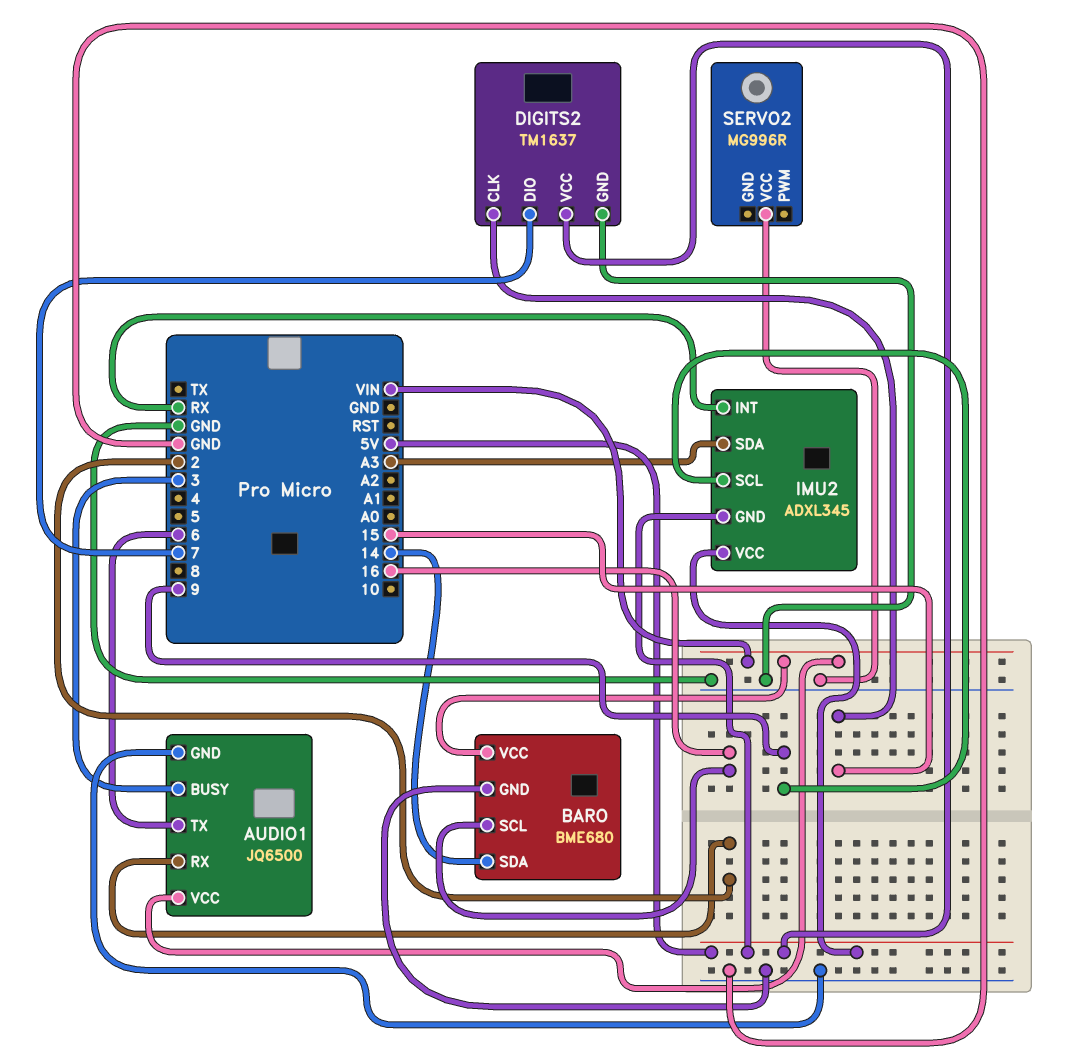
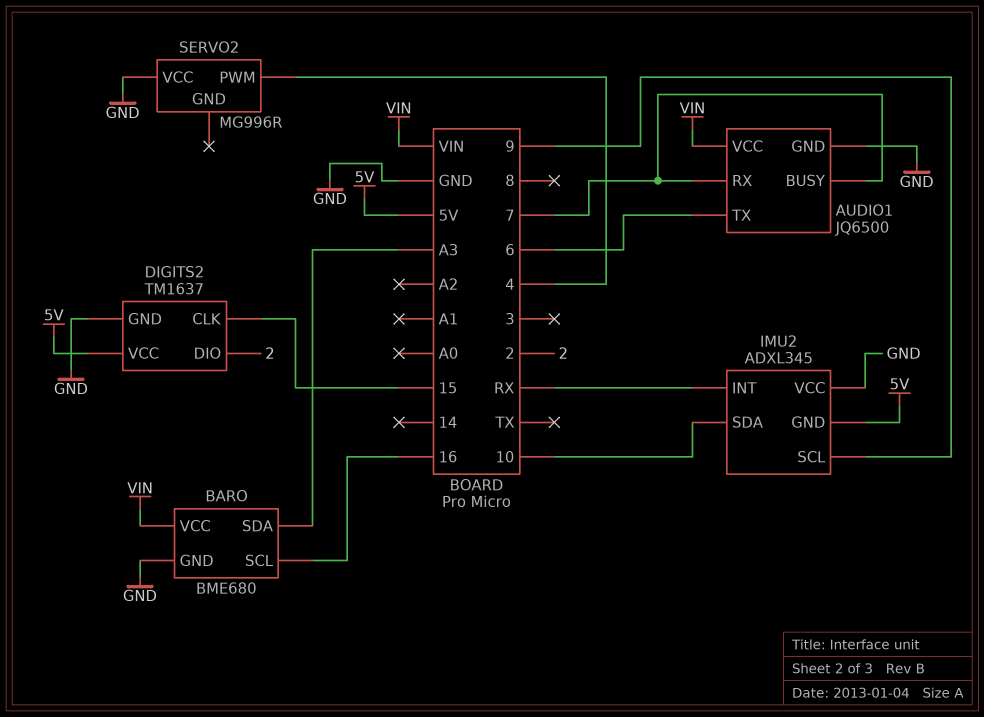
AUDIO1 pin BUSY: 3 -> 7
AUDIO1 pin RX: 2 -> 7
BARO pin SDA: 14 -> A3
DIGITS2 pin DIO: 7 -> 2
IMU2 pin SDA: A3 -> 10
IMU2 pin VCC: 5V -> GND
SERVO2 pin PWM: none -> 4

